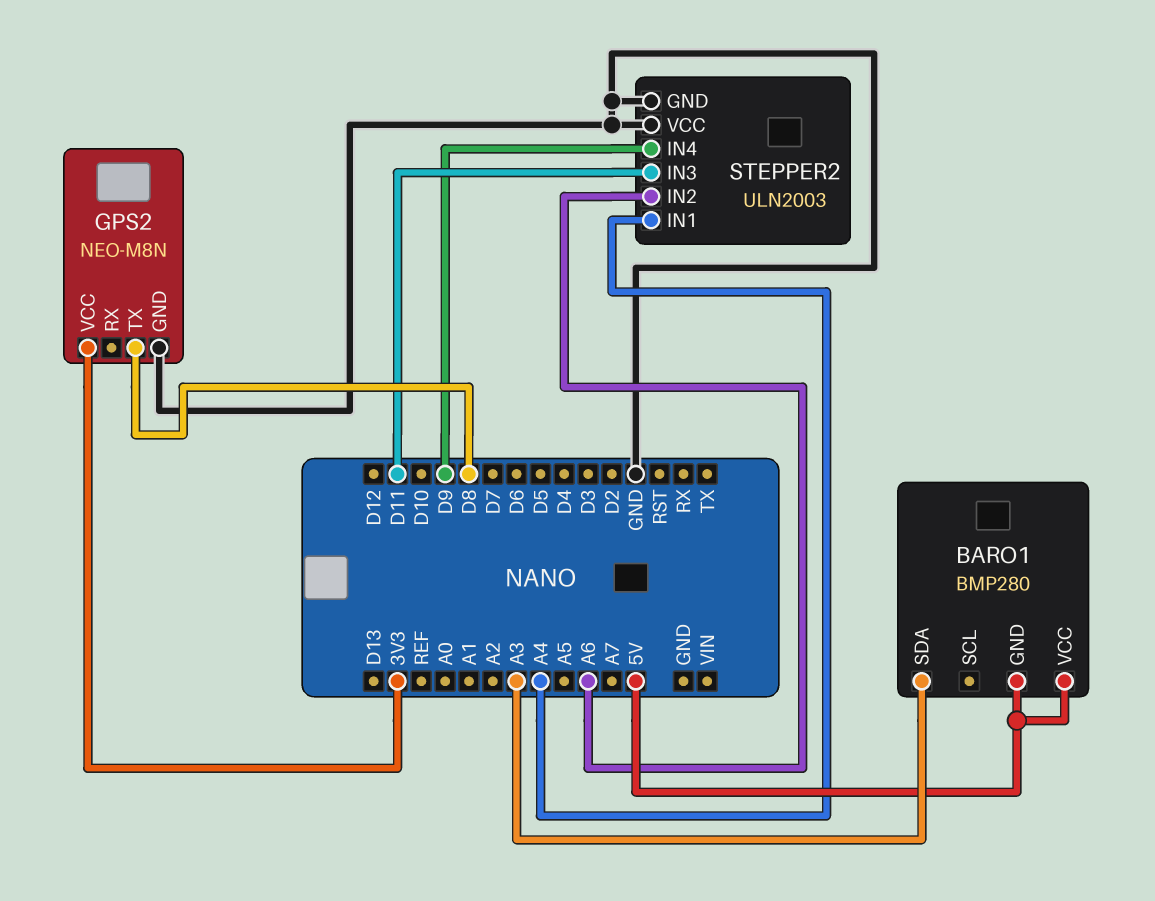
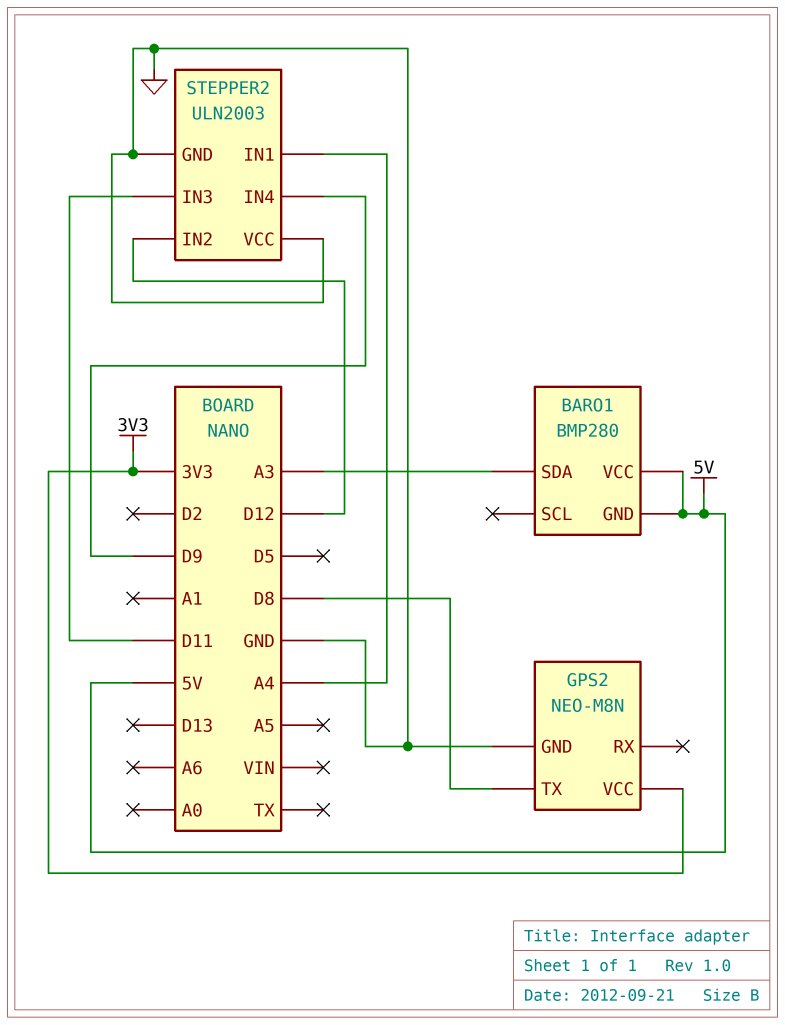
STEPPER2 pin IN2: A6 -> D12

